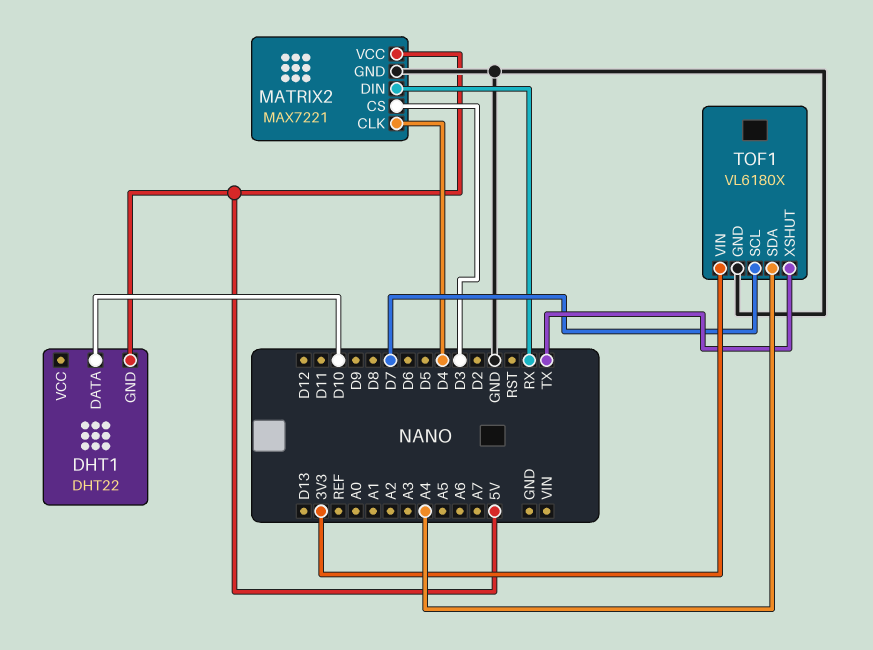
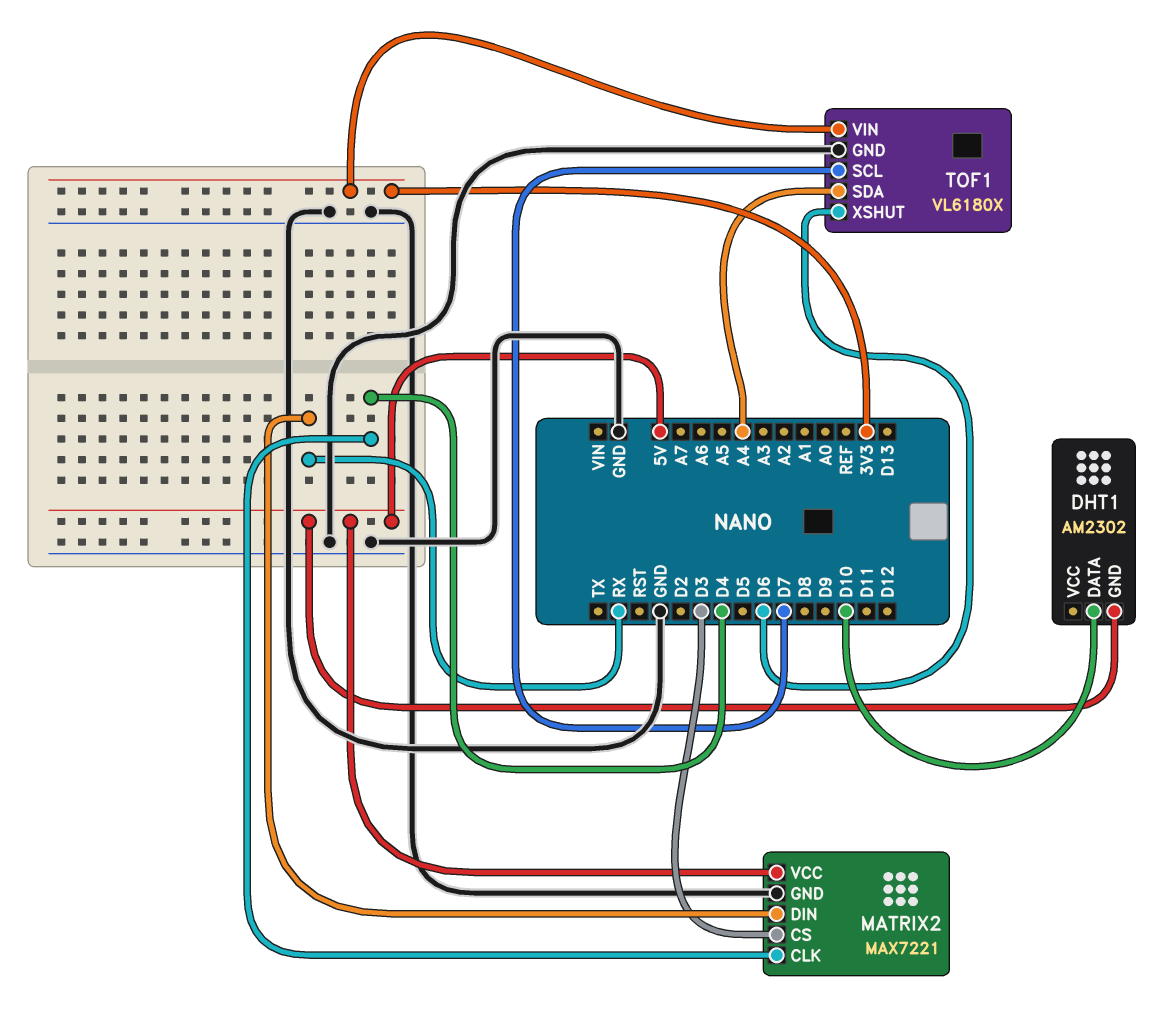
DHT1: DHT22 -> AM2302
TOF1 pin XSHUT: TX -> D6

